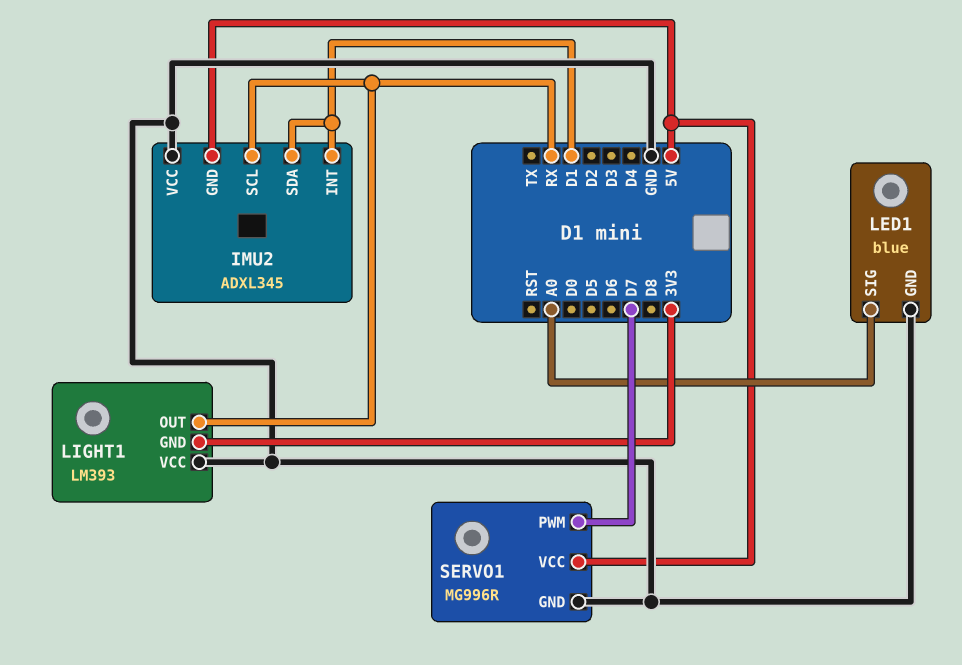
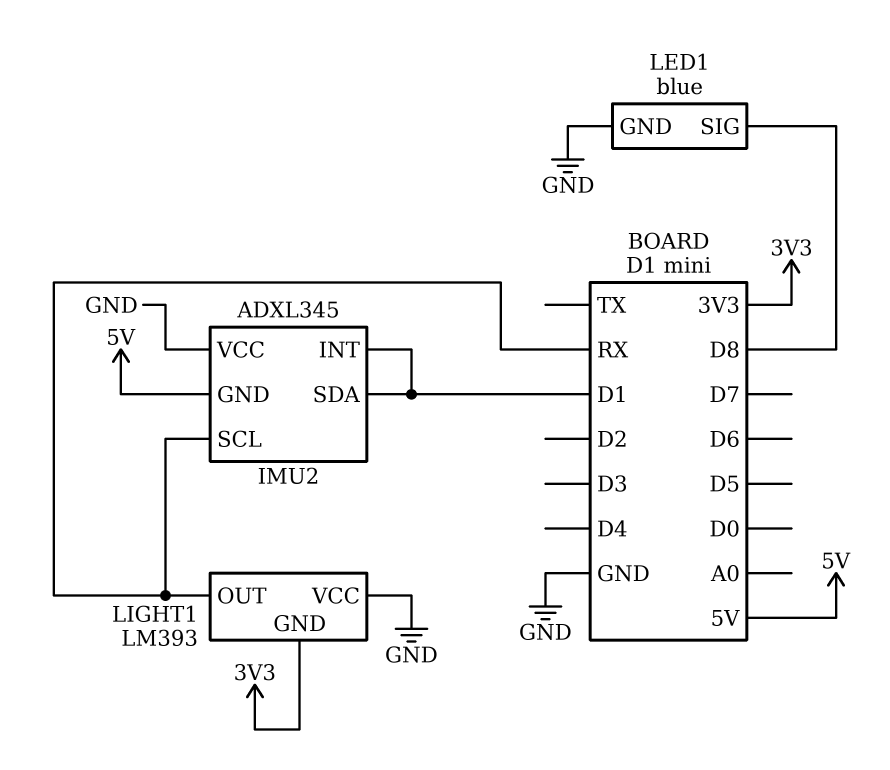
LED1 pin SIG: A0 -> D8
SERVO1: MG996R -> none
SERVO1 pin GND: GND -> none
SERVO1 pin PWM: D7 -> none
SERVO1 pin VCC: 5V -> none

